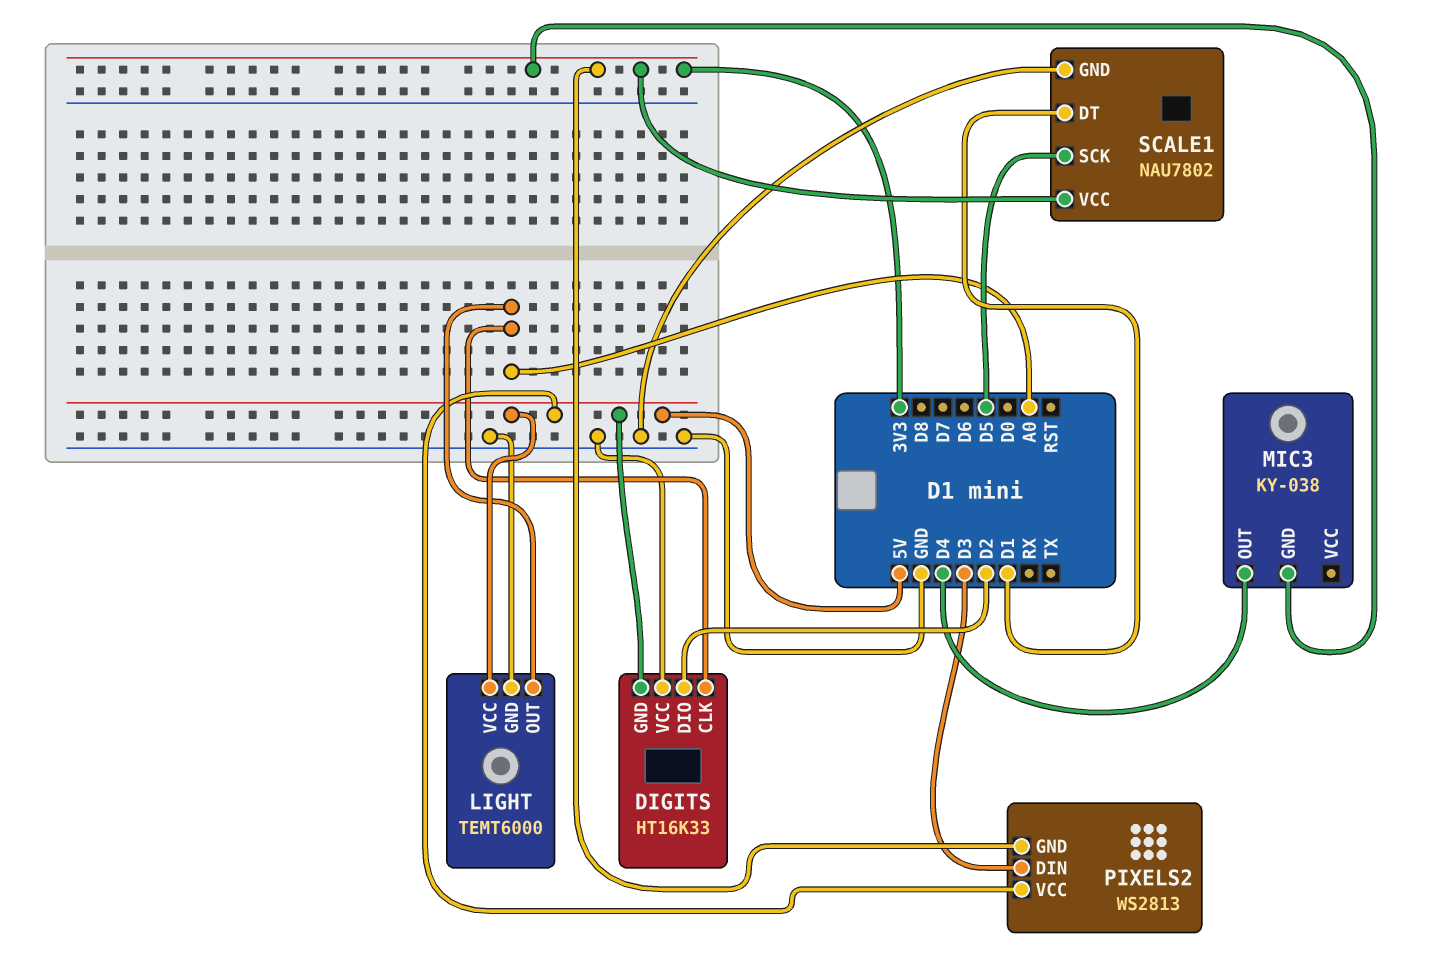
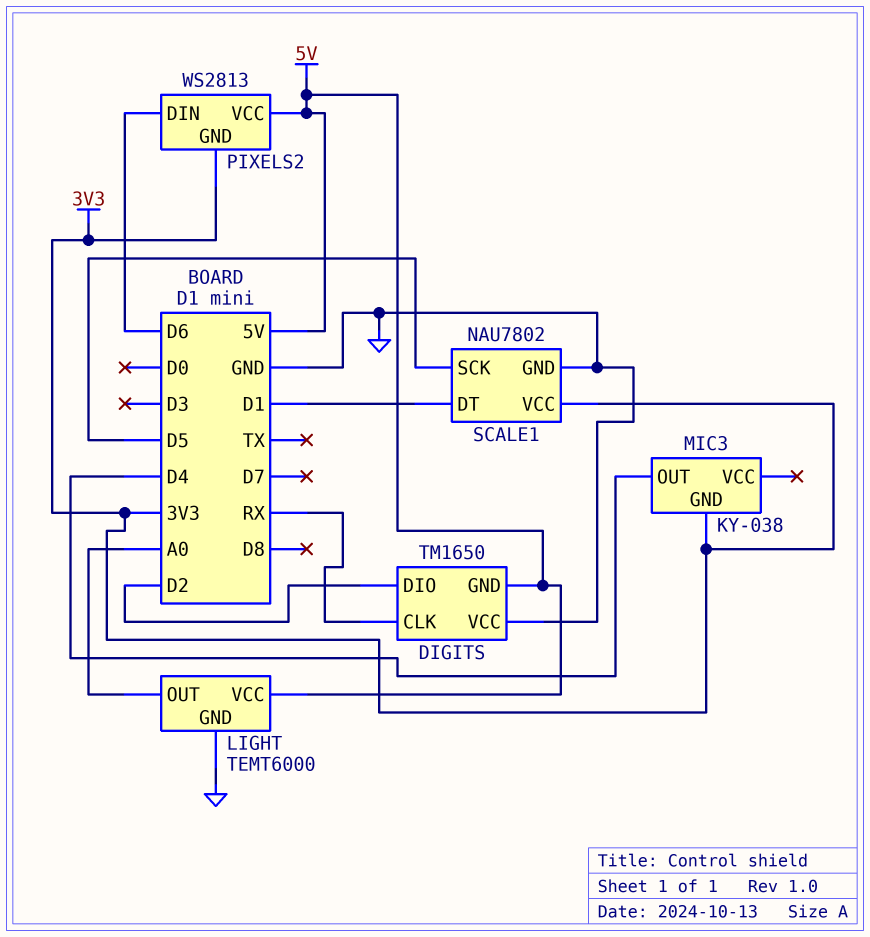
DIGITS: HT16K33 -> TM1650
DIGITS pin CLK: A0 -> RX
PIXELS2 pin DIN: D3 -> D6

